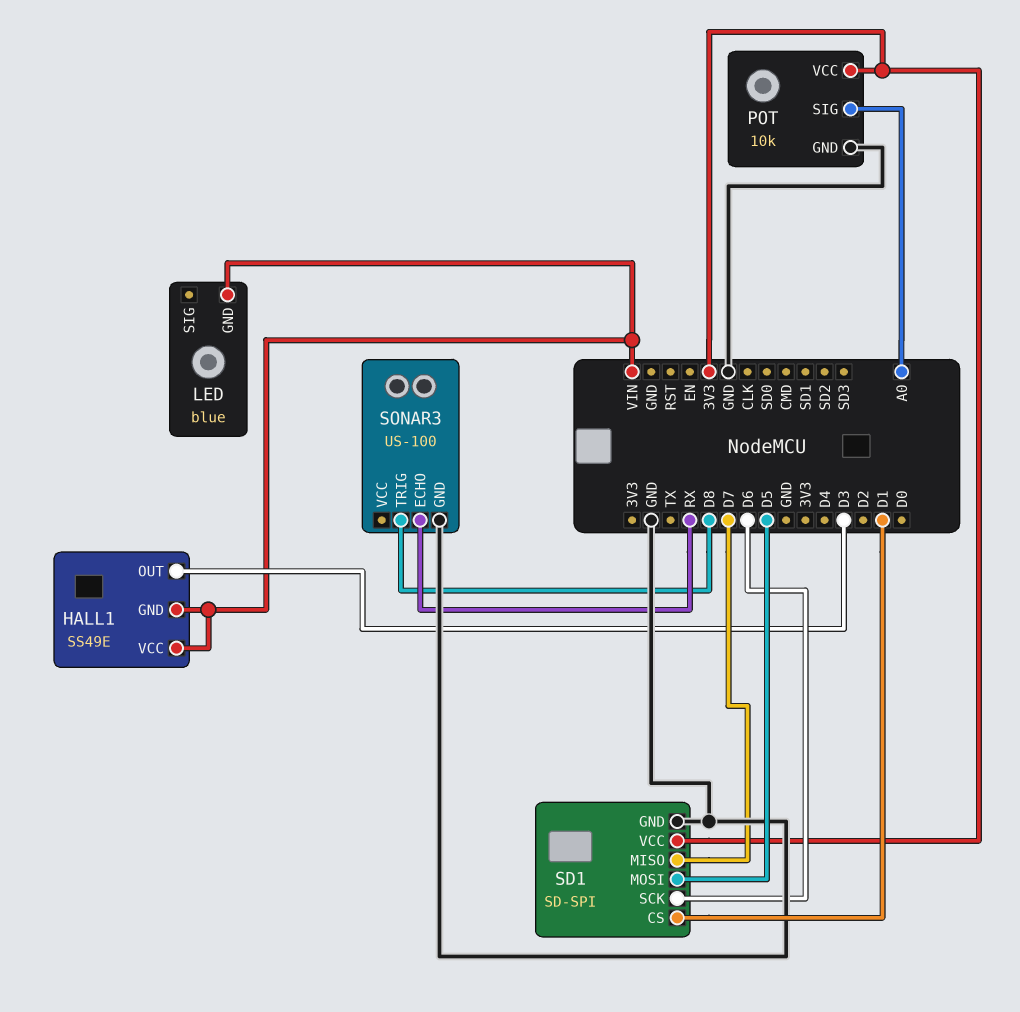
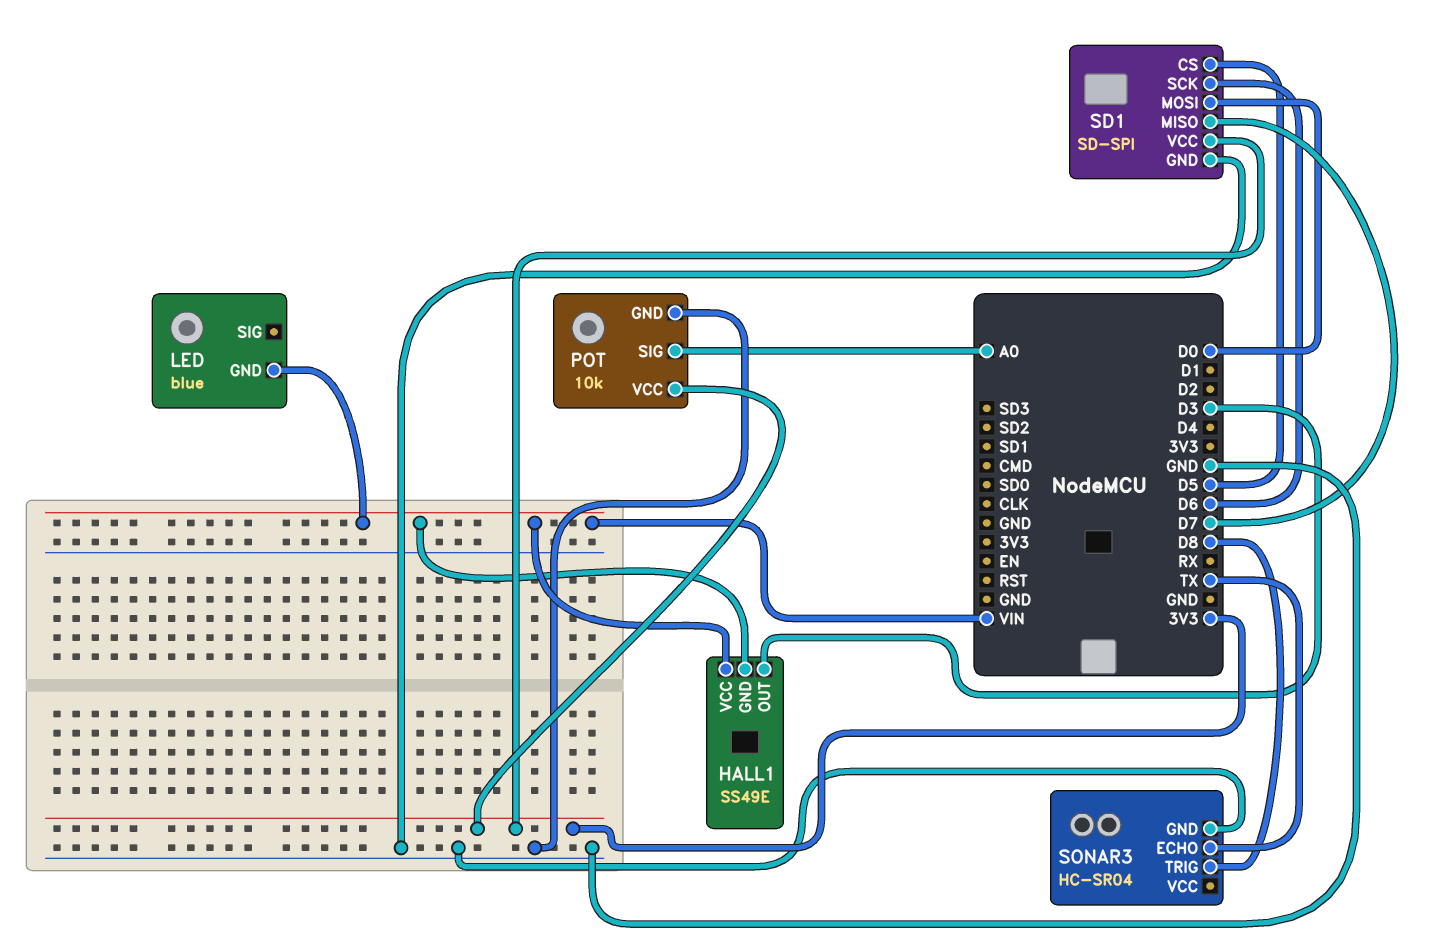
SD1 pin CS: D1 -> D5
SD1 pin MOSI: D5 -> D0
SONAR3: US-100 -> HC-SR04
SONAR3 pin ECHO: RX -> TX

